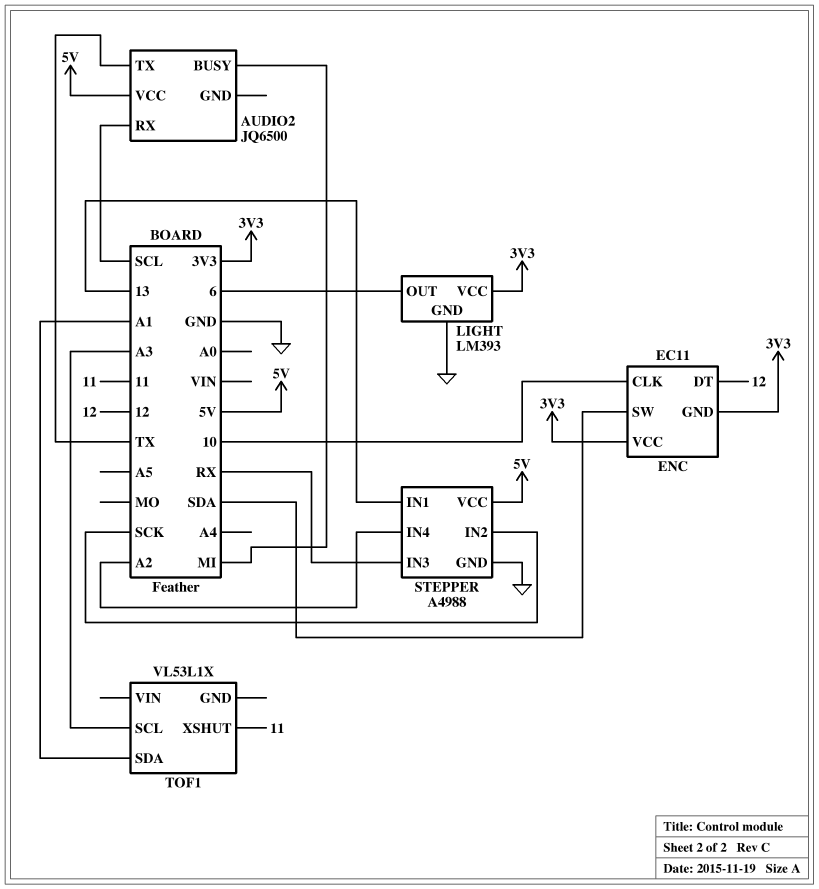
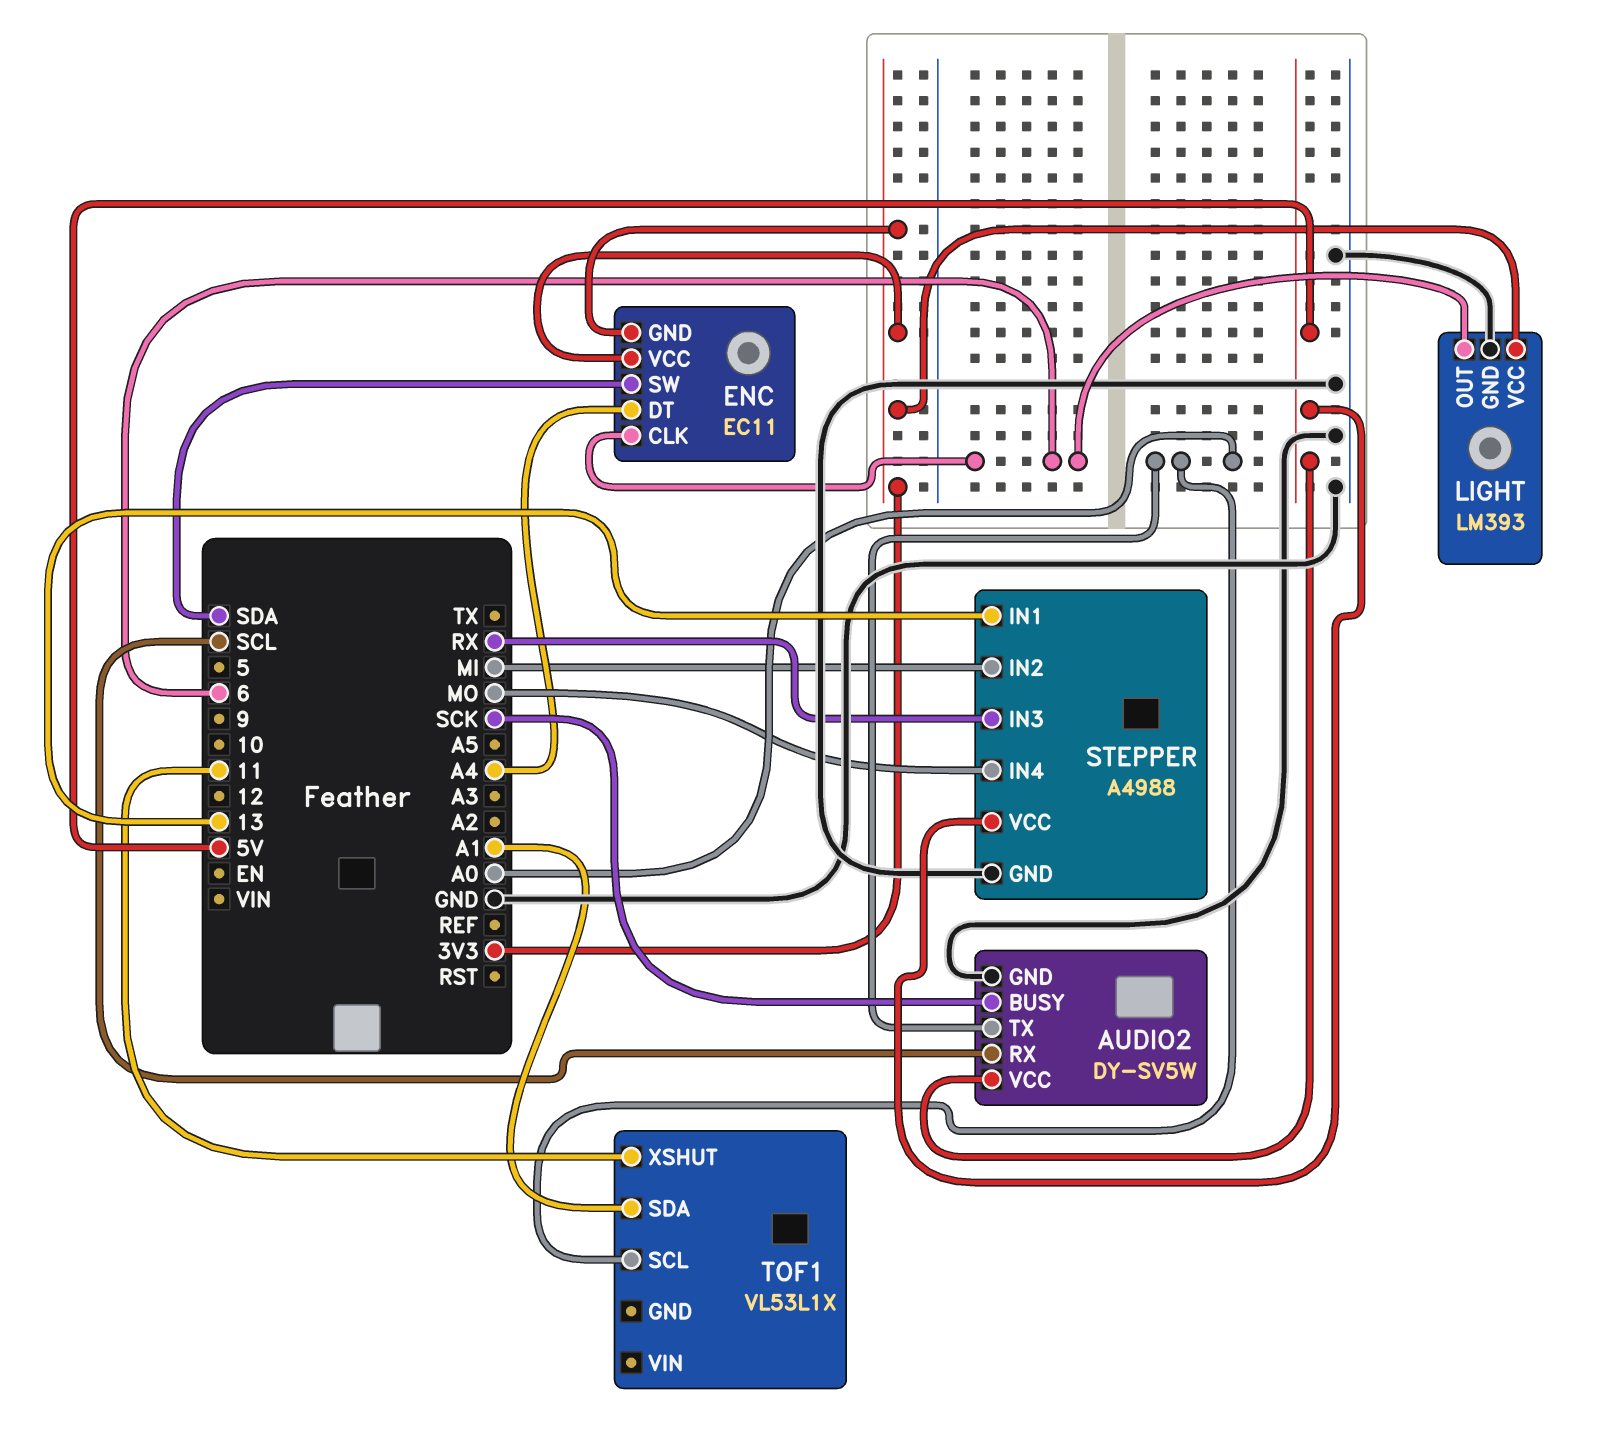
AUDIO2: JQ6500 -> DY-SV5W
AUDIO2 pin BUSY: MI -> SCK
AUDIO2 pin GND: none -> GND
AUDIO2 pin TX: TX -> A0
ENC pin CLK: 10 -> 6
ENC pin DT: 12 -> A4
STEPPER pin IN2: SCK -> MI
STEPPER pin IN4: A2 -> MO
TOF1 pin SCL: A3 -> A0

